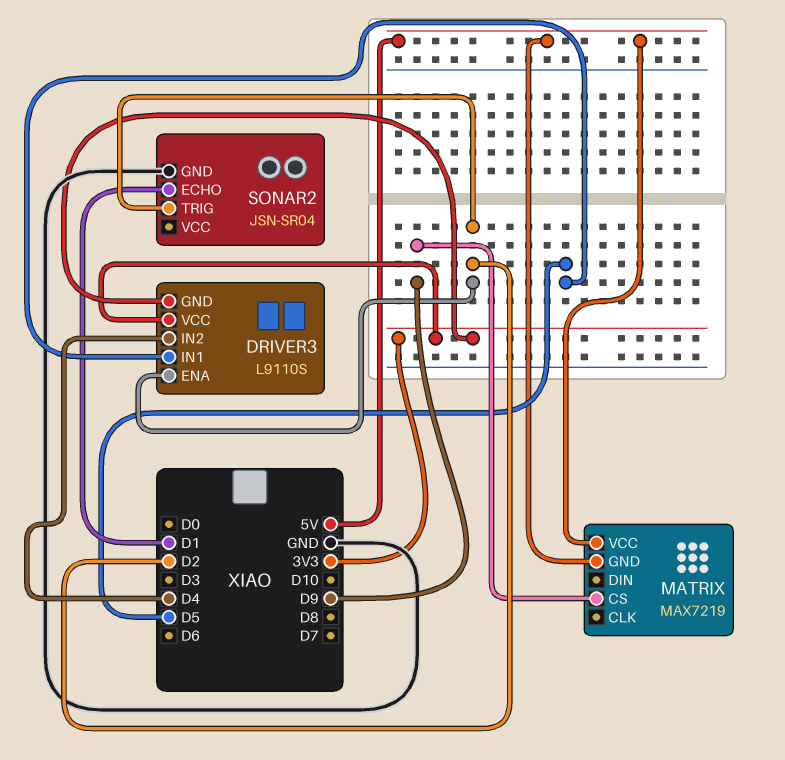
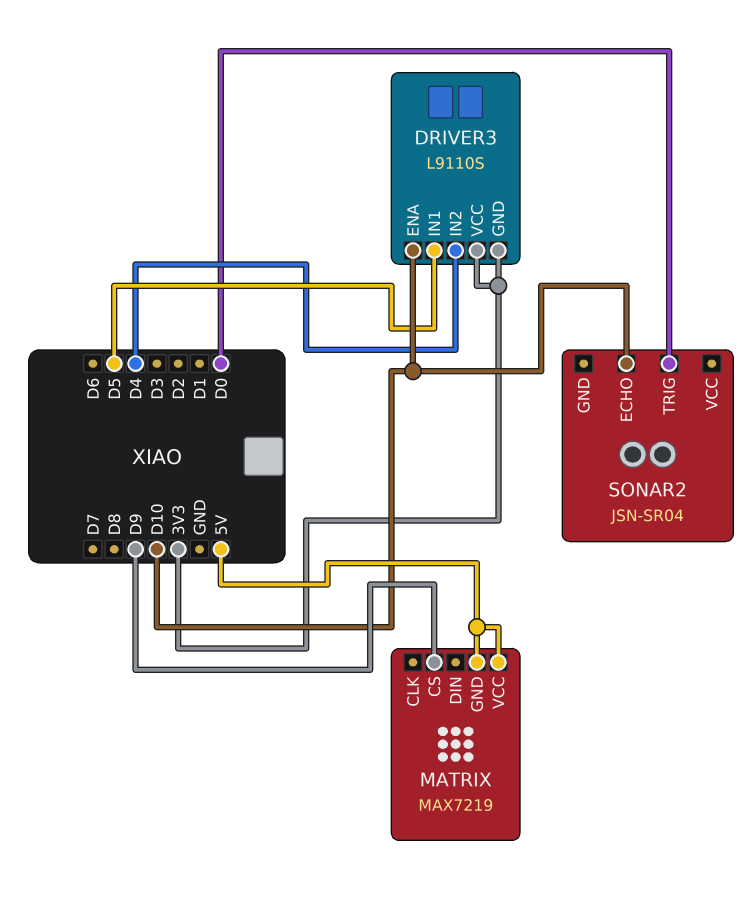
DRIVER3 pin ENA: D2 -> D10
SONAR2 pin ECHO: D1 -> D10
SONAR2 pin GND: GND -> none
SONAR2 pin TRIG: D2 -> D0

